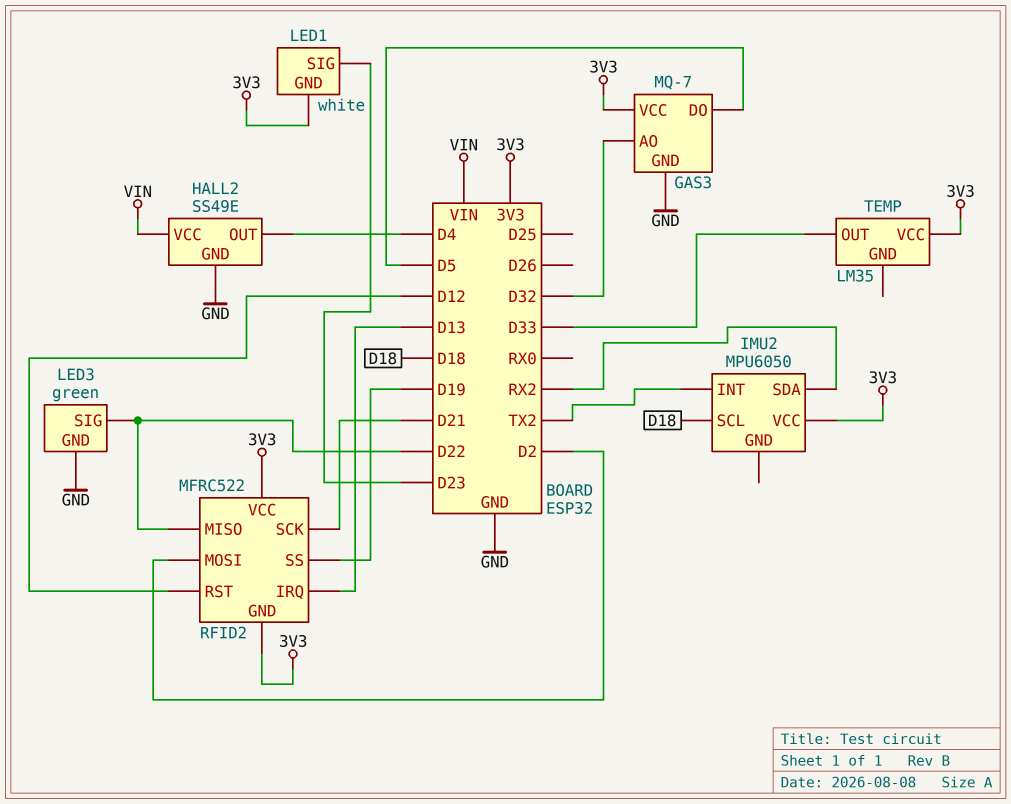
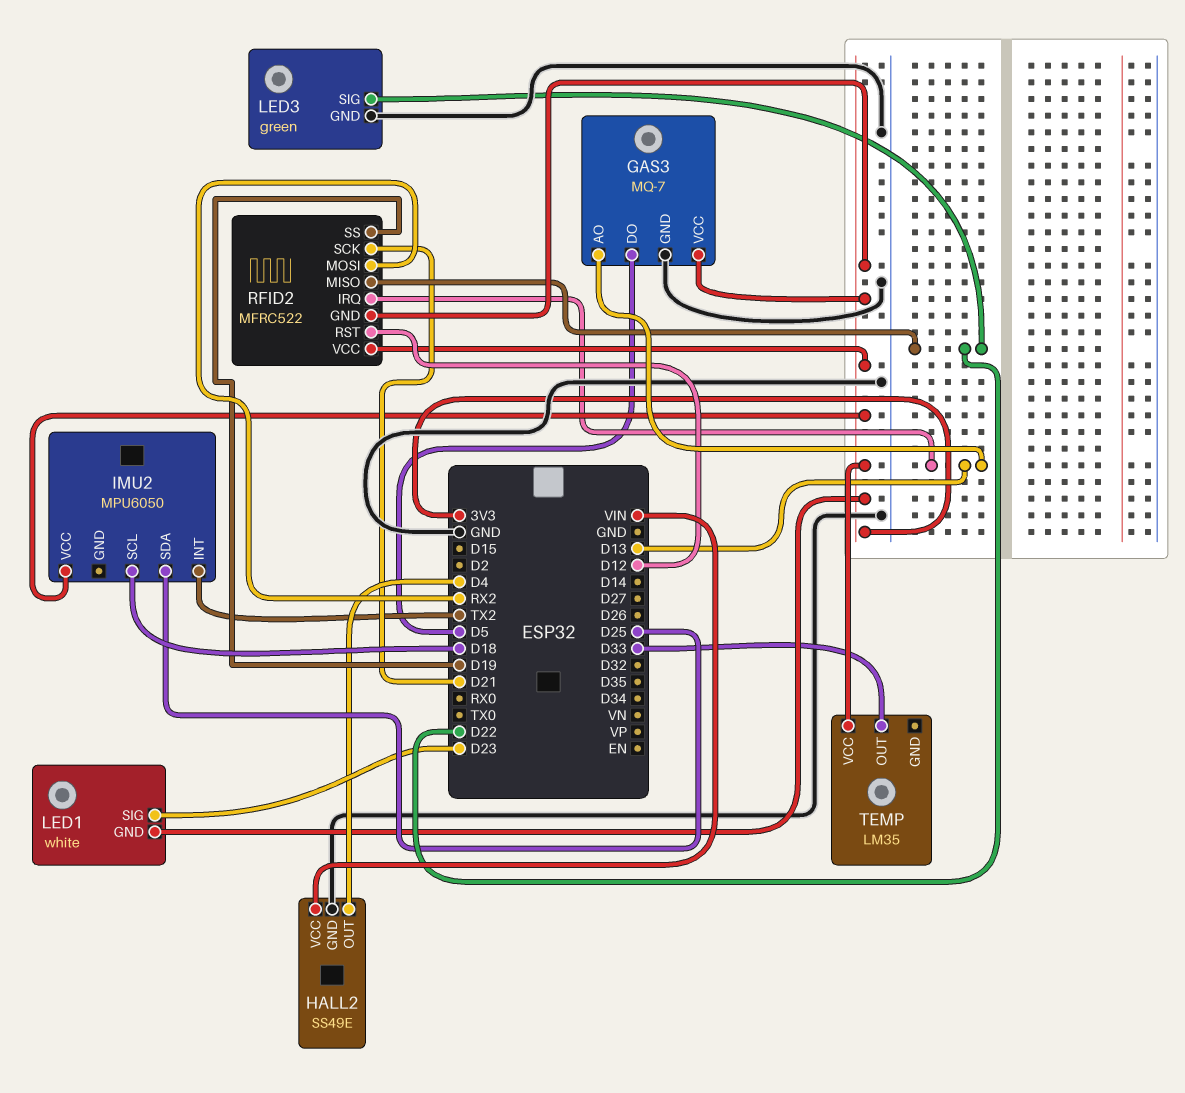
GAS3 pin AO: D32 -> D13
IMU2 pin SDA: RX2 -> D25
RFID2 pin MOSI: D2 -> RX2

